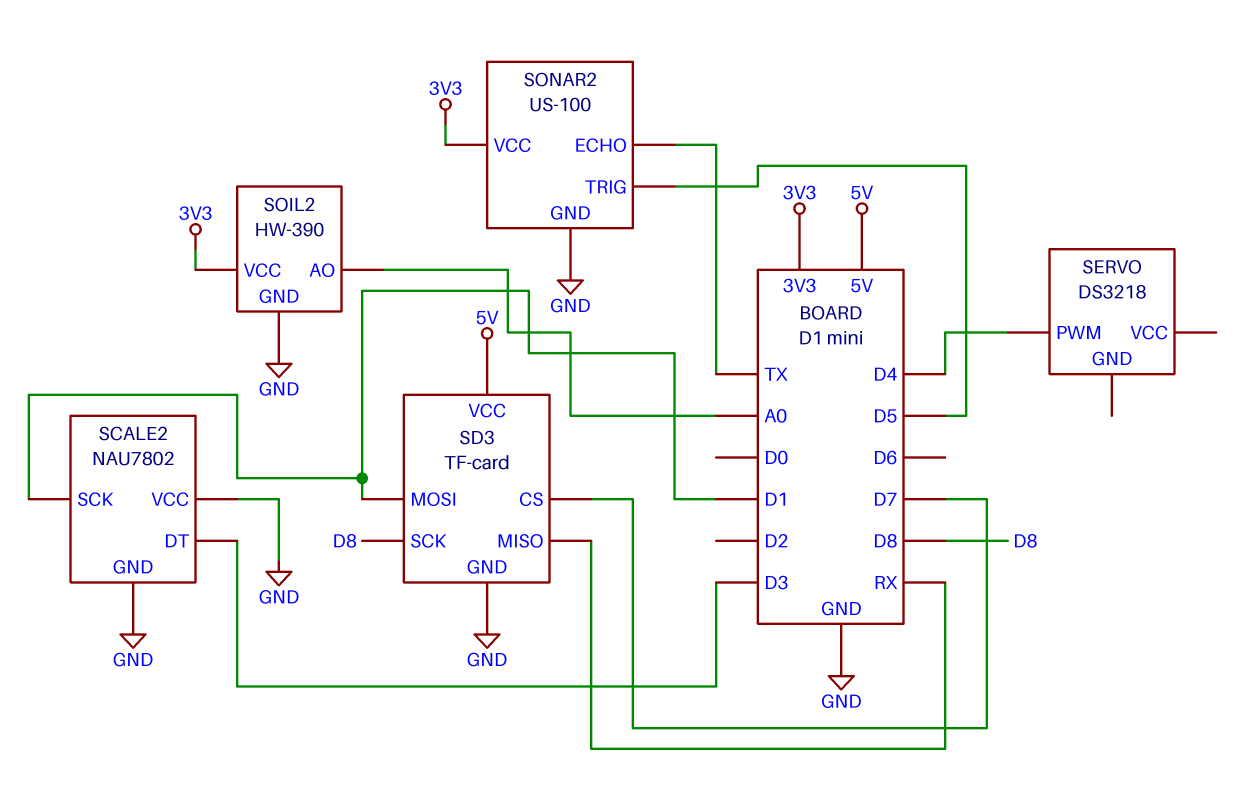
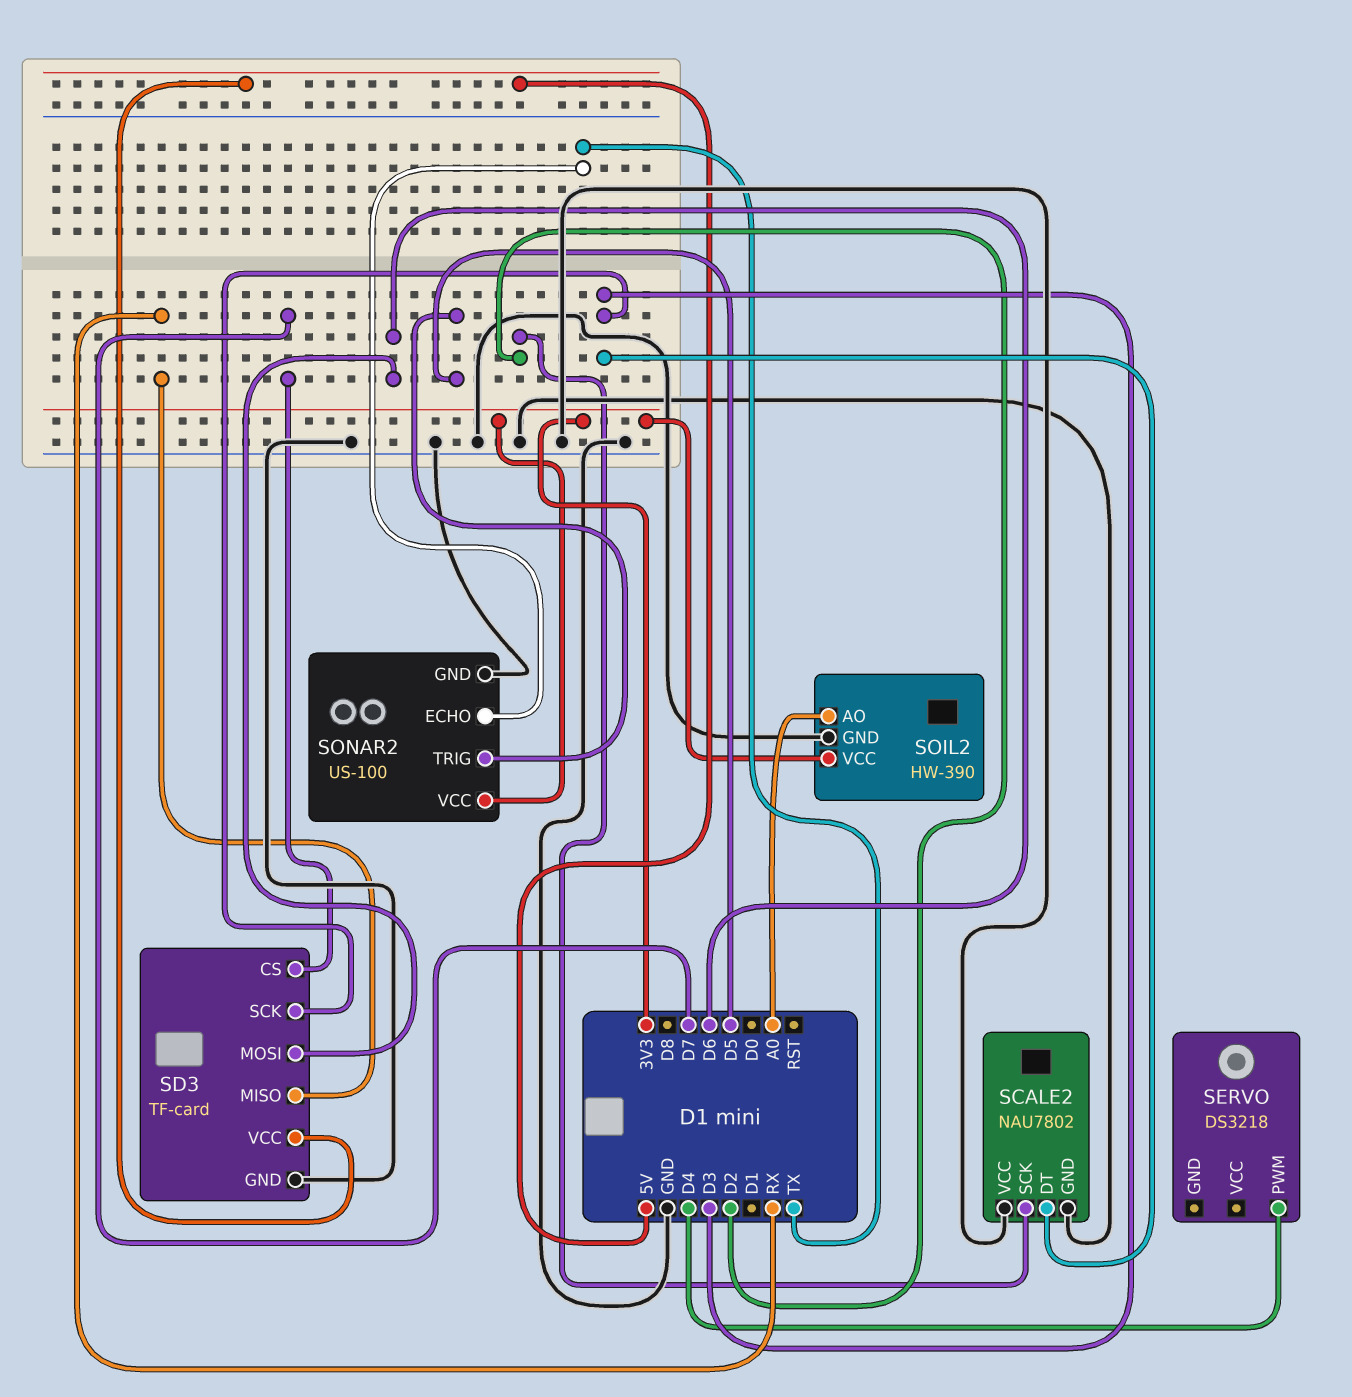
SCALE2 pin SCK: D1 -> D2
SD3 pin MOSI: D1 -> D6
SD3 pin SCK: D8 -> D3

